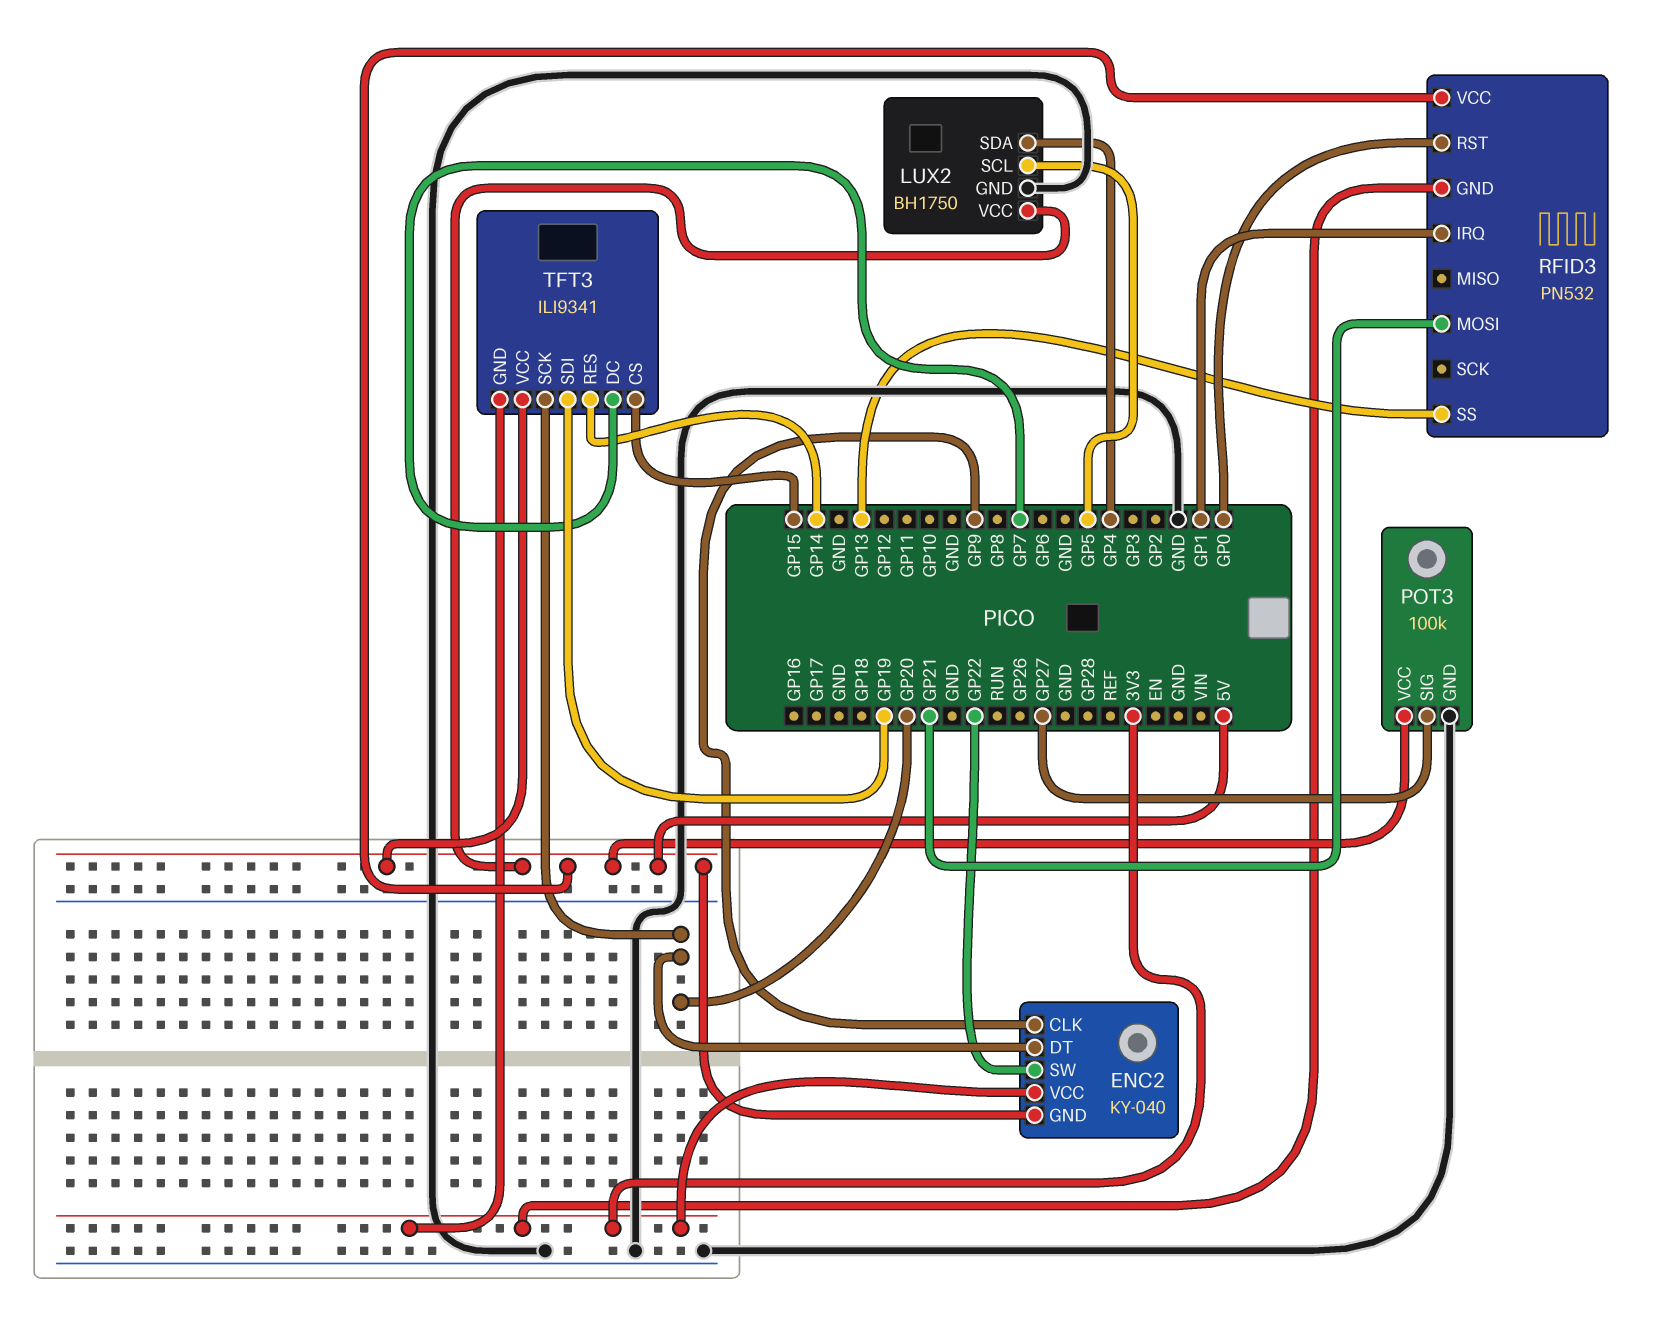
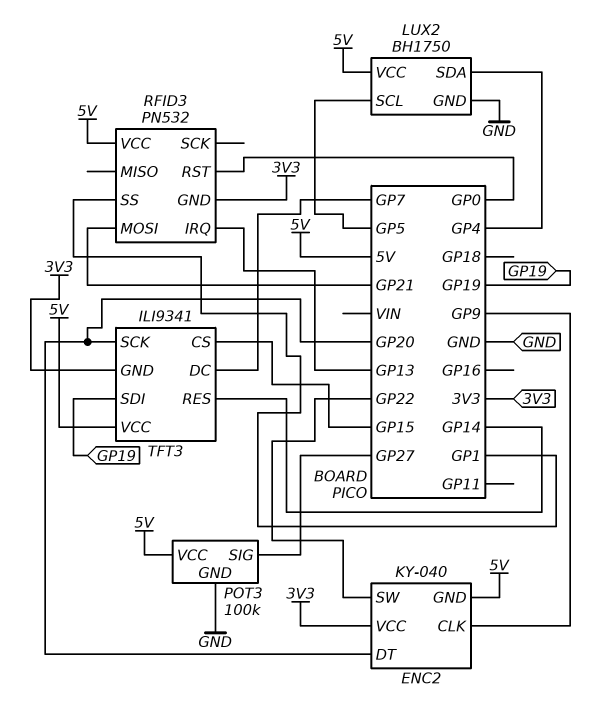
RFID3 pin IRQ: GP1 -> GP13
RFID3 pin SS: GP13 -> GP1

